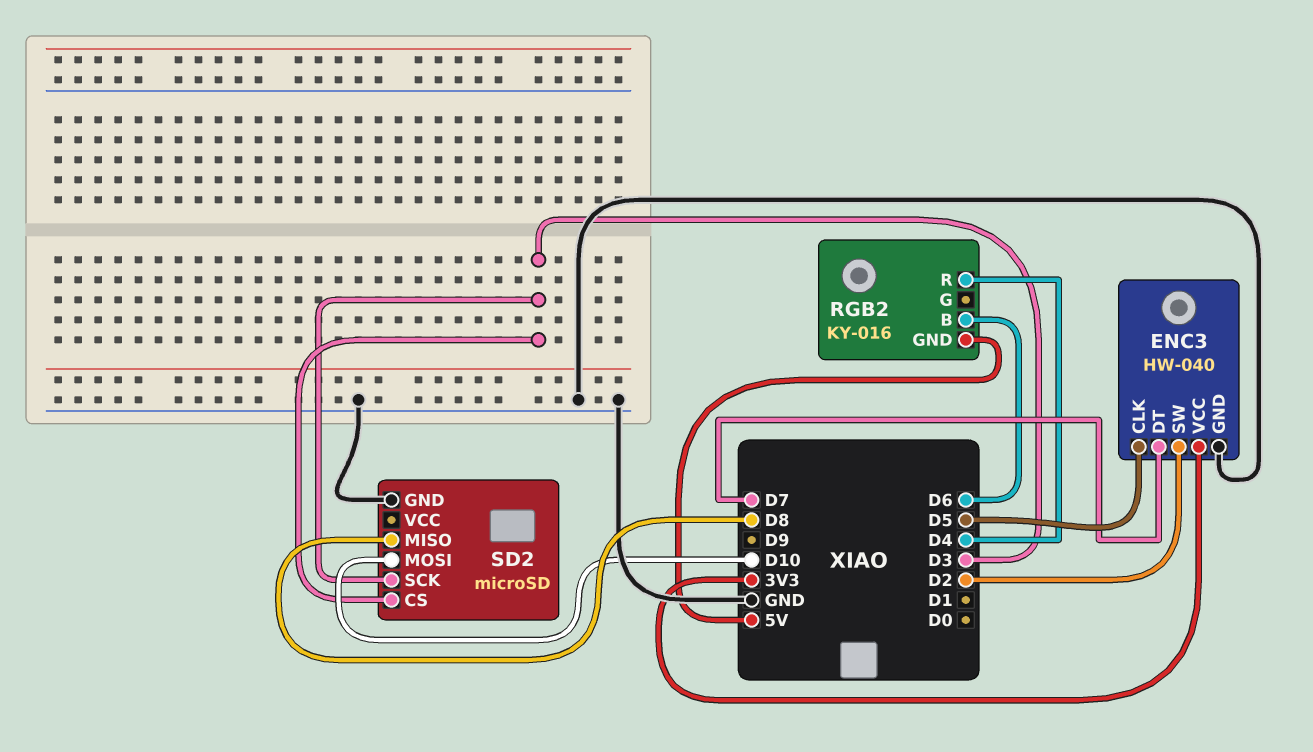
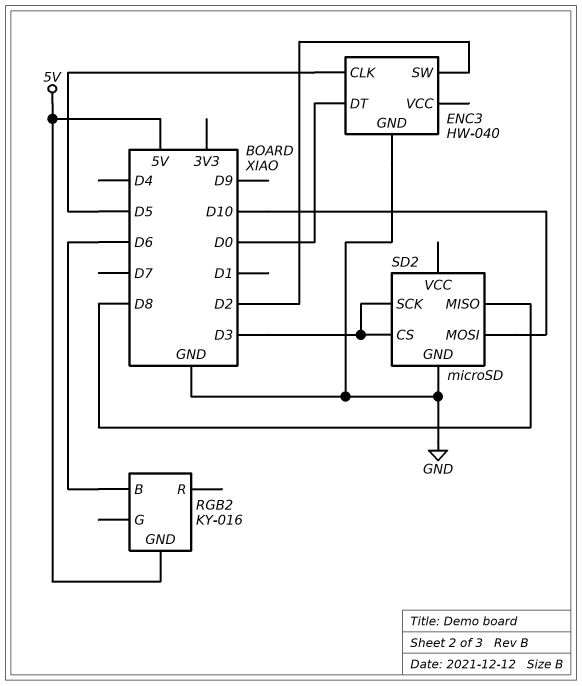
ENC3 pin DT: D7 -> D0
ENC3 pin VCC: 3V3 -> none
RGB2 pin R: D4 -> none

